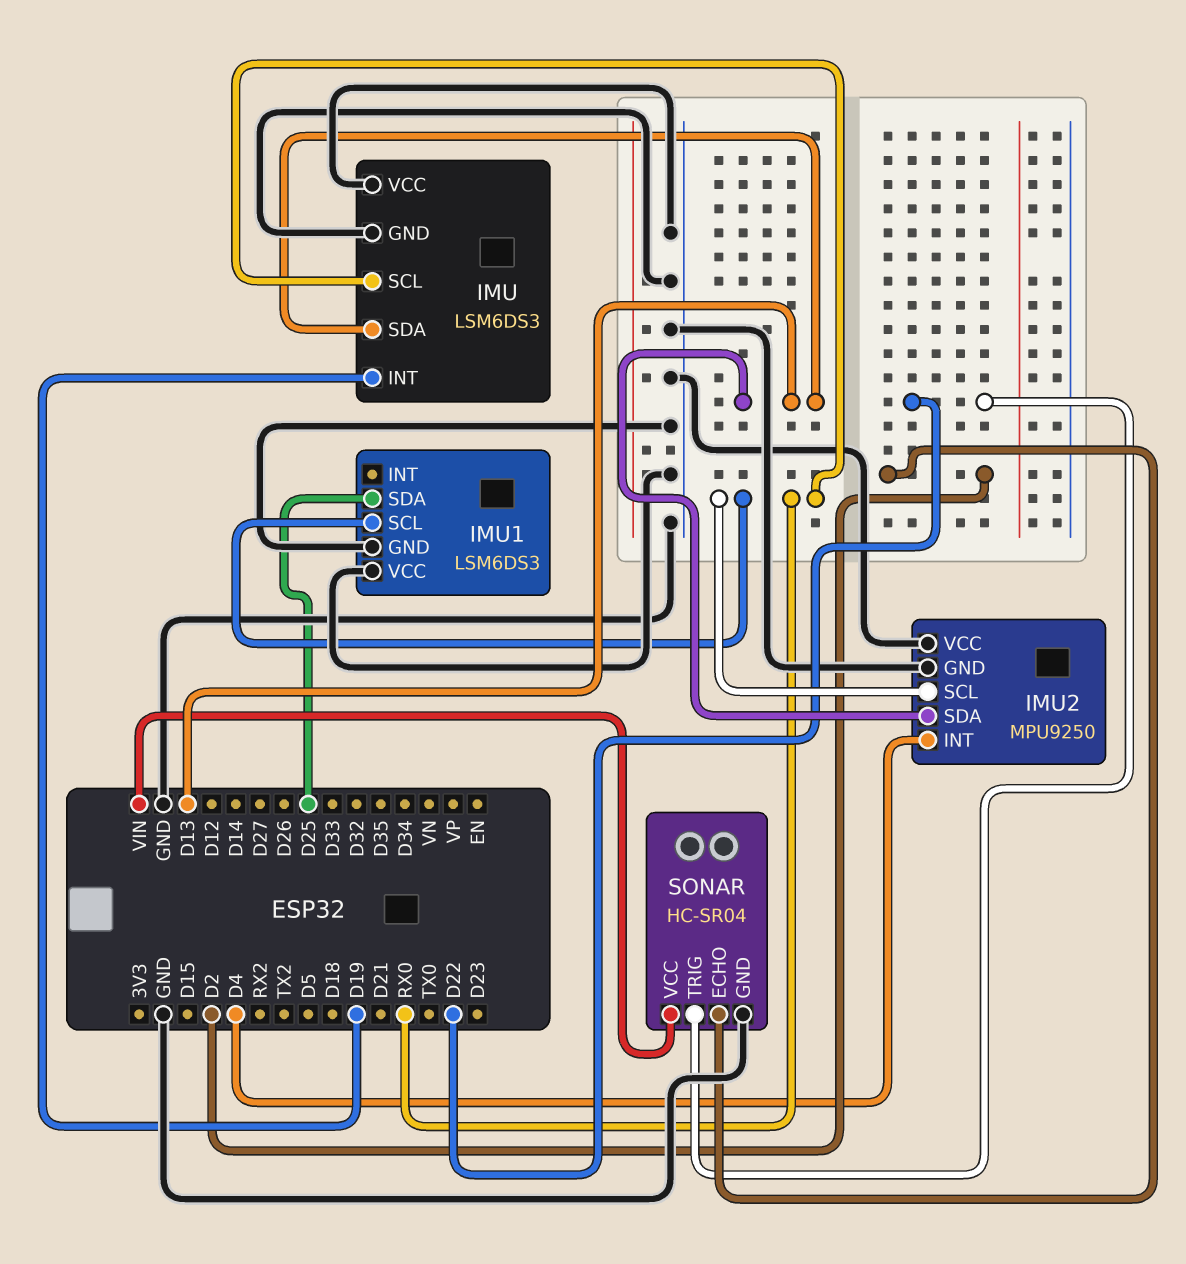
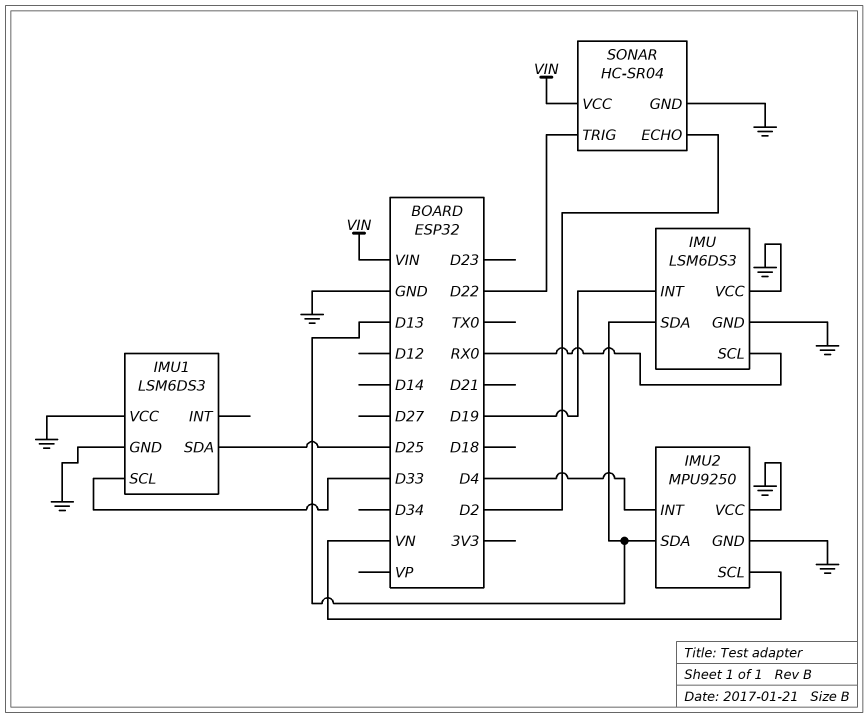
IMU1 pin SCL: RX0 -> D33
IMU2 pin SCL: RX0 -> VN

